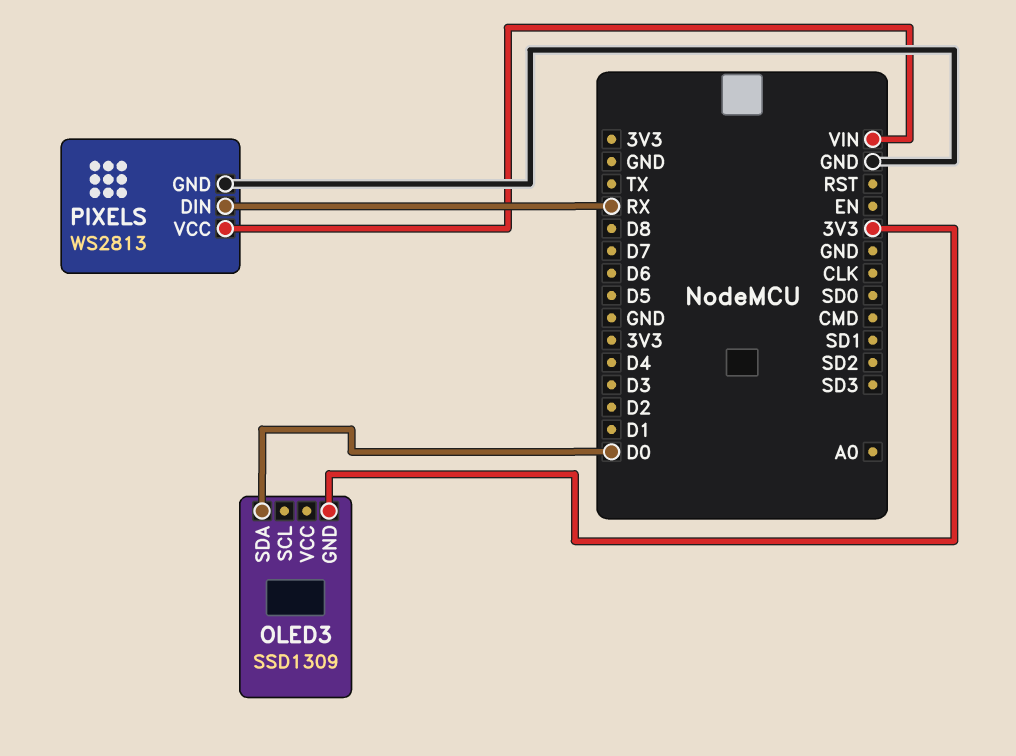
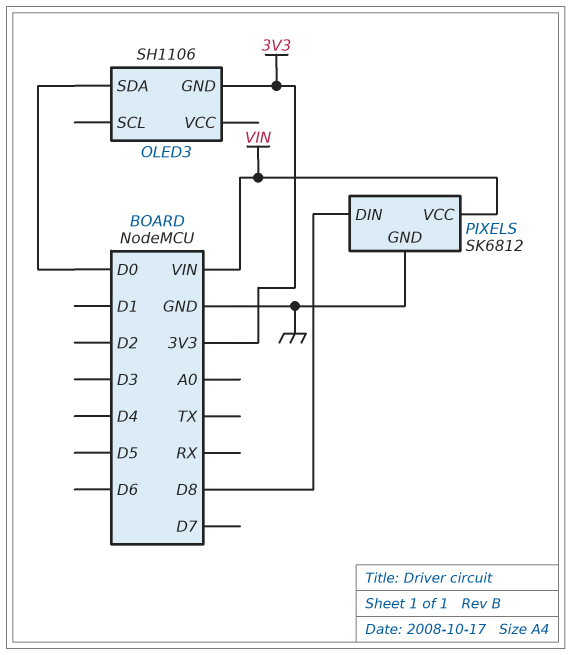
OLED3: SSD1309 -> SH1106
PIXELS: WS2813 -> SK6812
PIXELS pin DIN: RX -> D8

